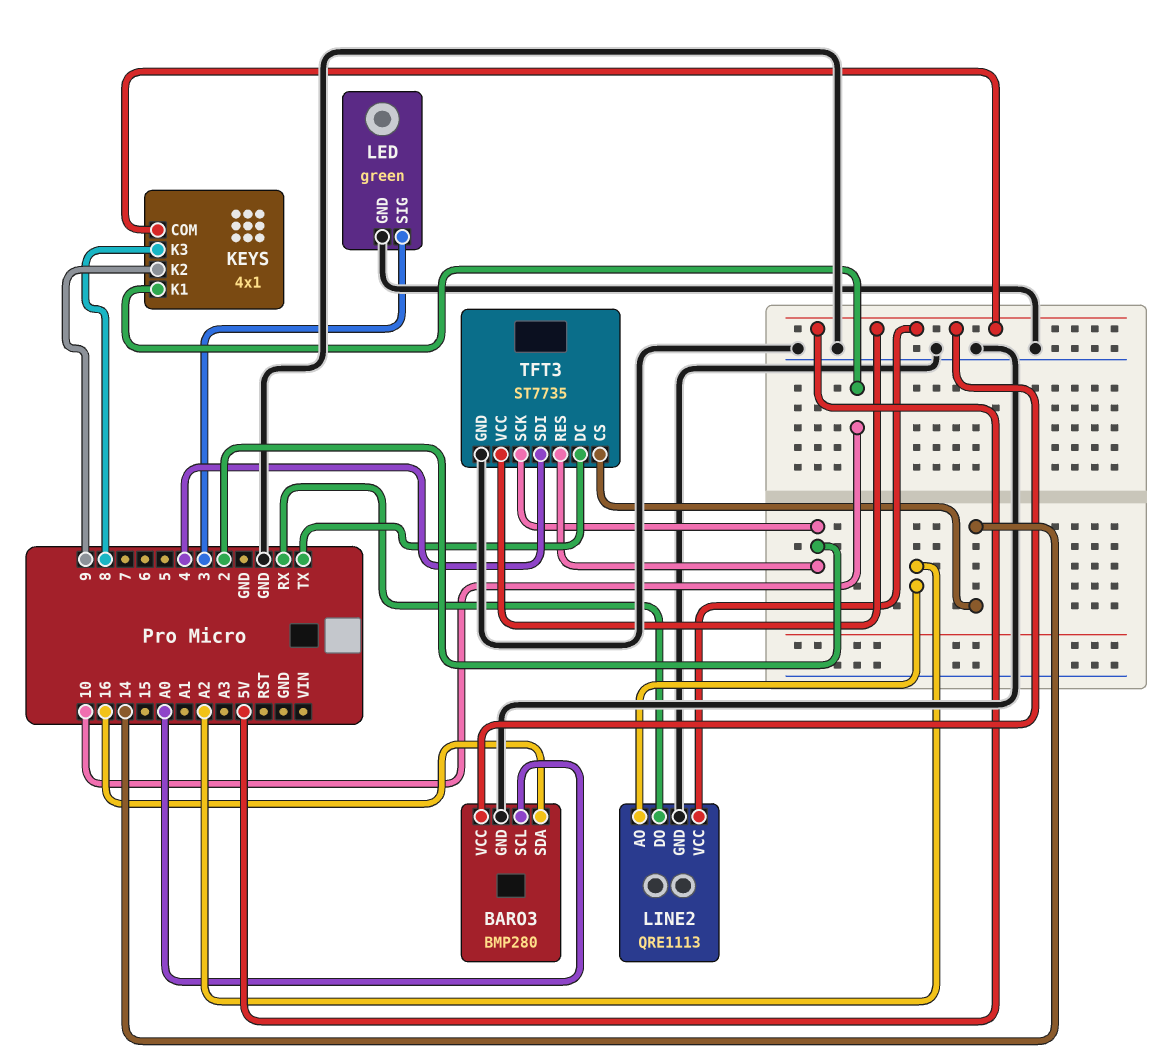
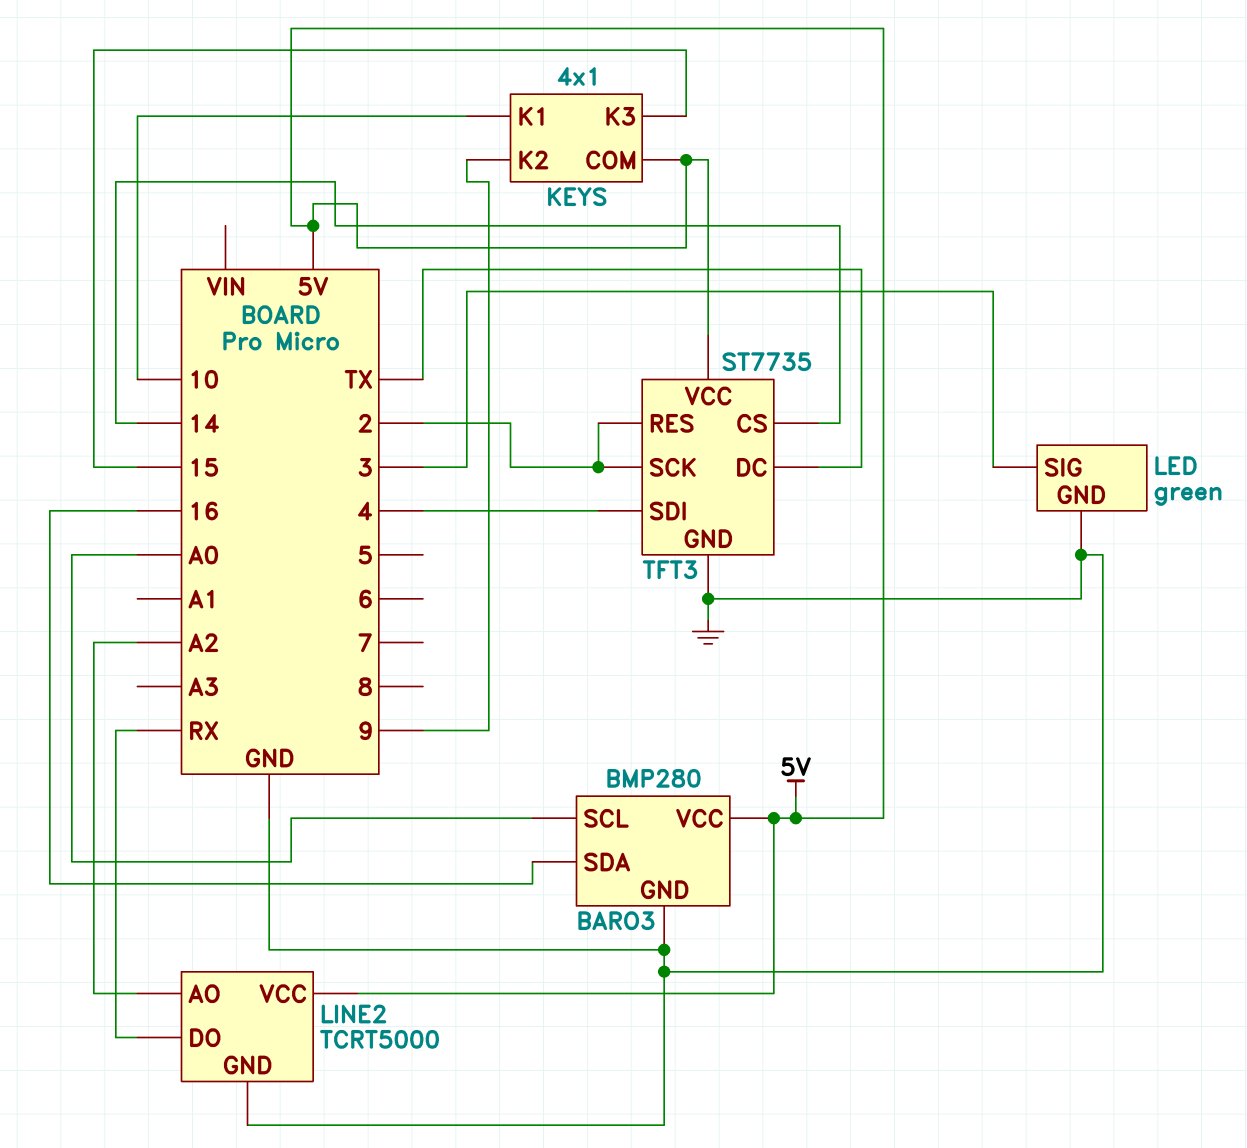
KEYS pin K3: 8 -> 15
LINE2: QRE1113 -> TCRT5000

